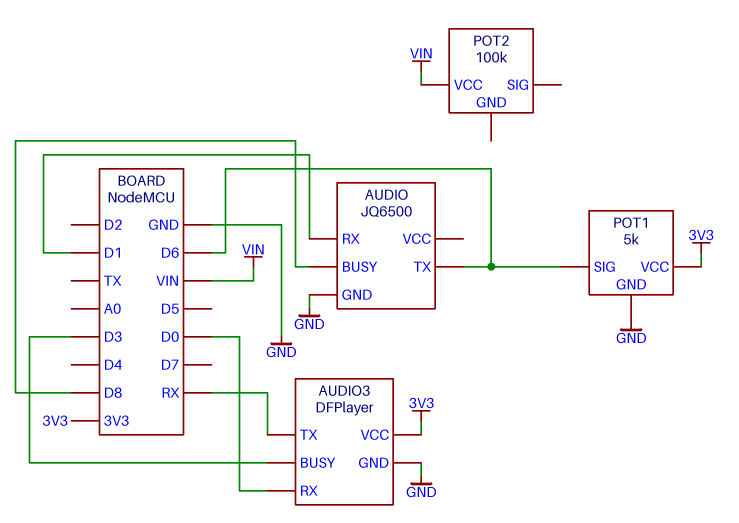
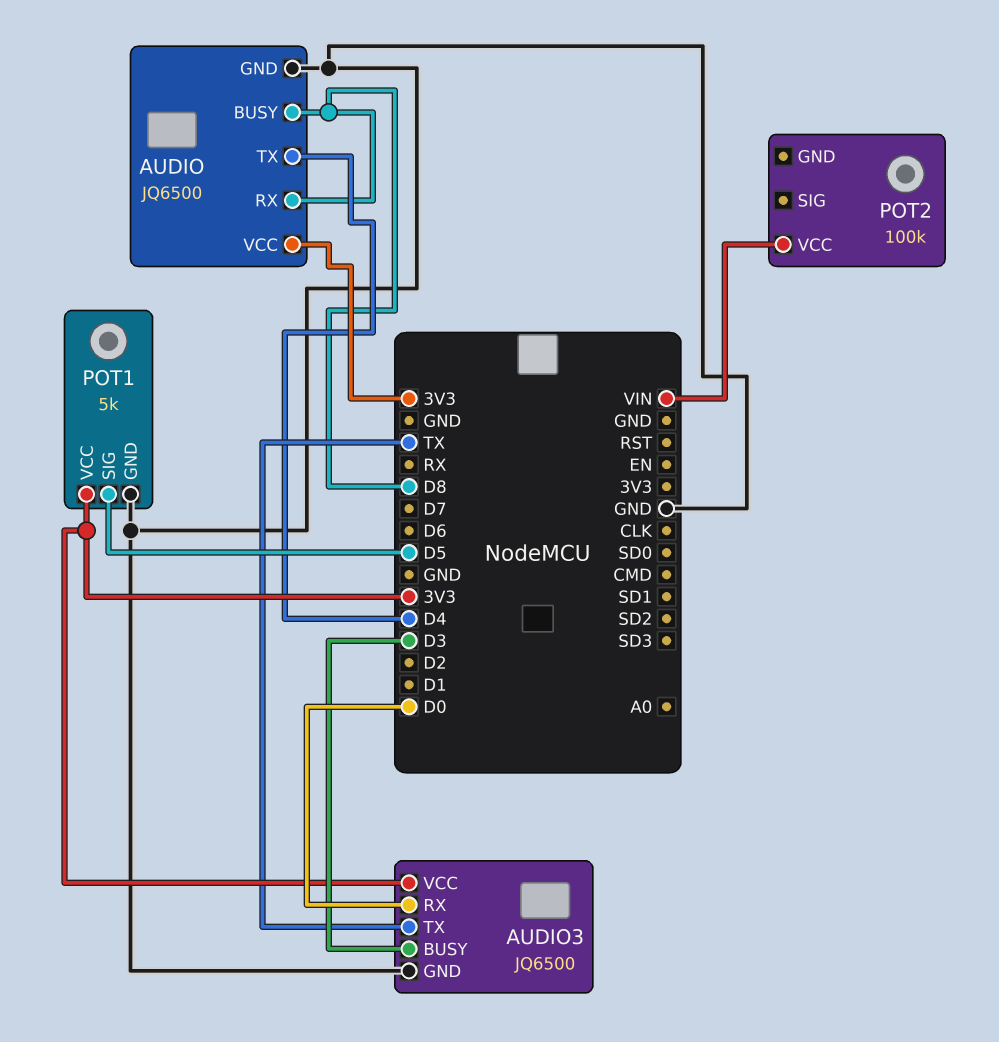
AUDIO pin RX: D1 -> D8
AUDIO pin TX: D6 -> D4
AUDIO pin VCC: none -> 3V3
AUDIO3: DFPlayer -> JQ6500
AUDIO3 pin TX: RX -> TX
POT1 pin SIG: D6 -> D5

